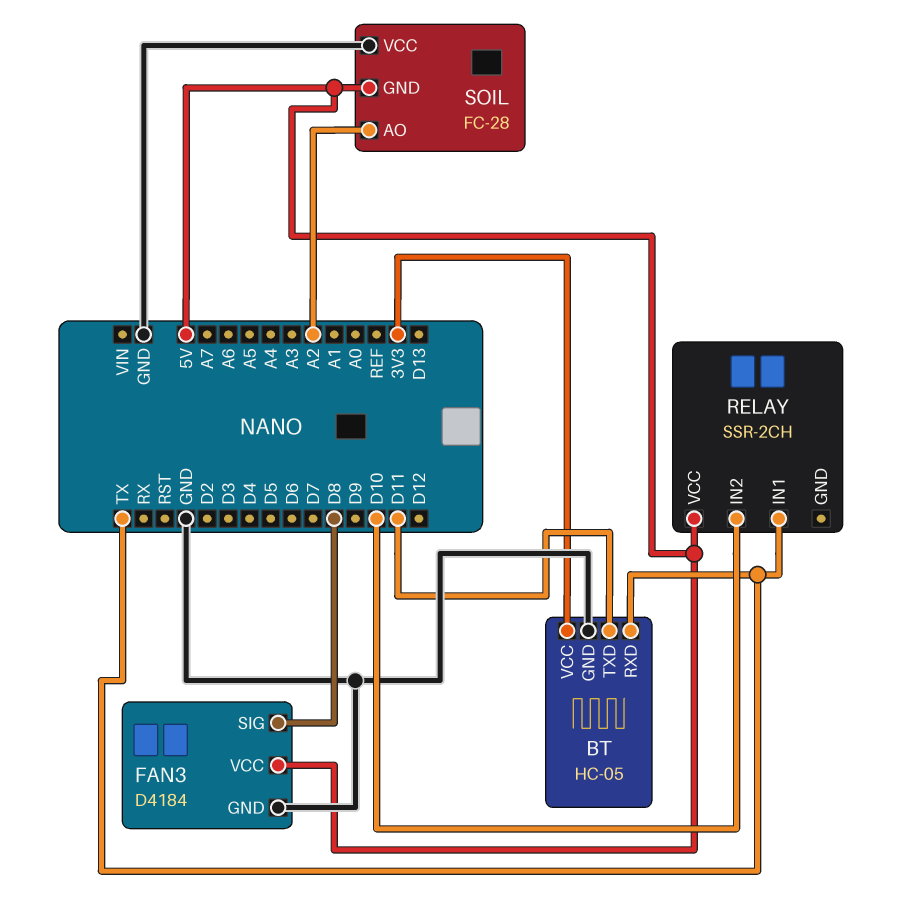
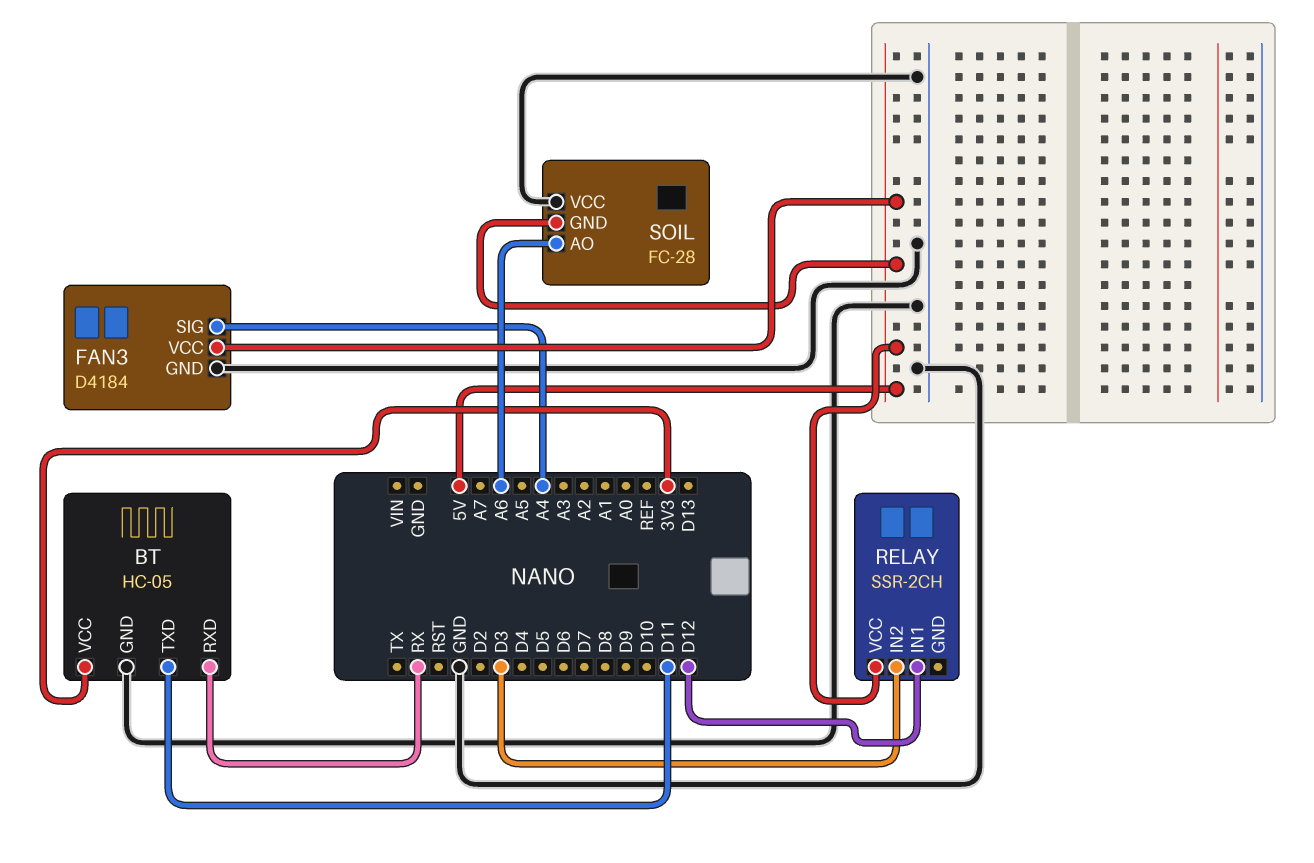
BT pin RXD: TX -> RX
FAN3 pin SIG: D8 -> A4
RELAY pin IN1: TX -> D12
RELAY pin IN2: D10 -> D3
SOIL pin AO: A2 -> A6

